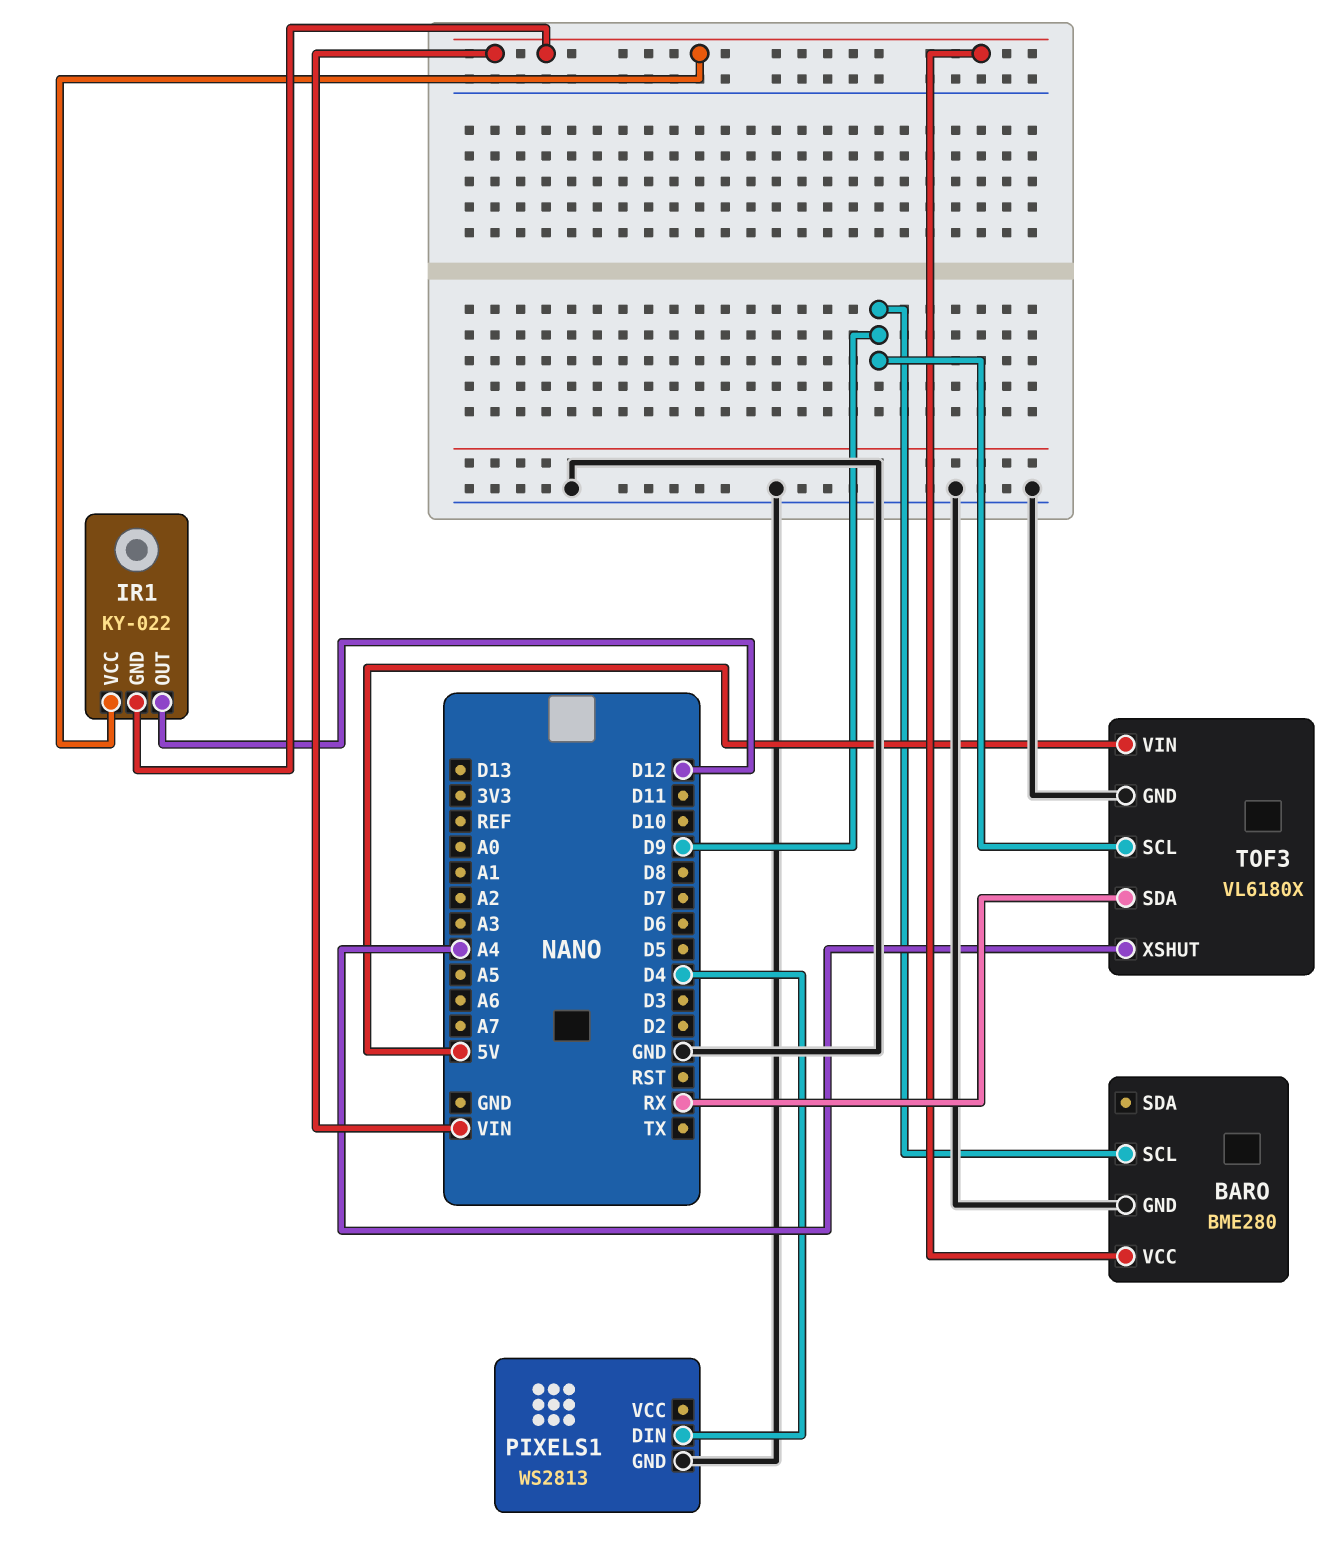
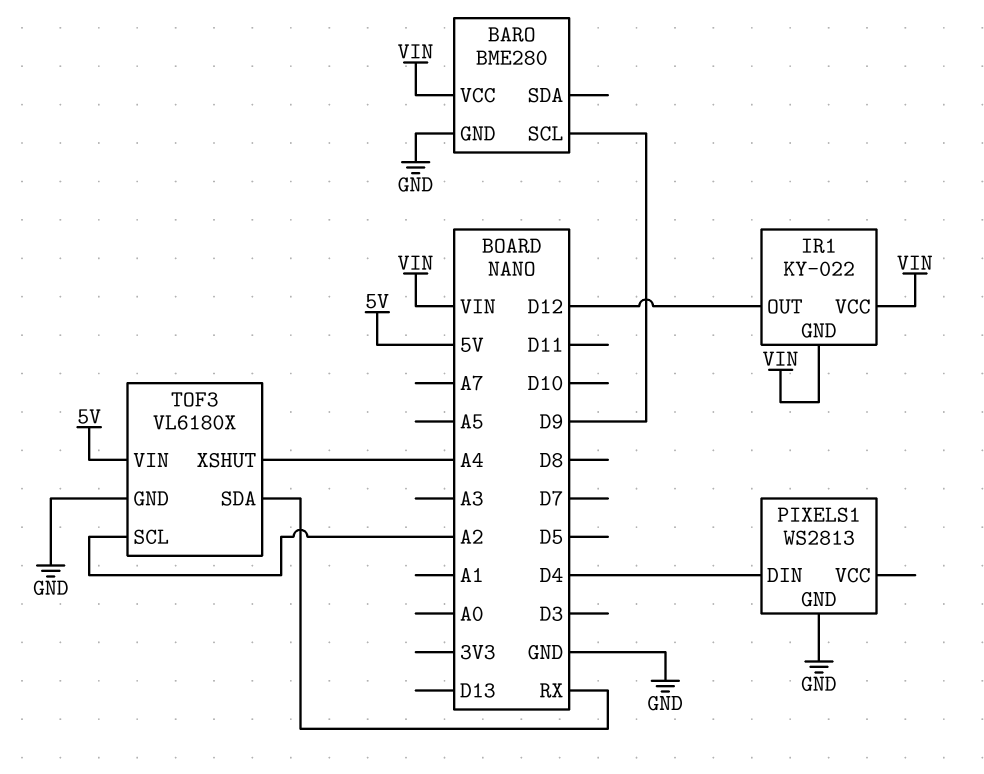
TOF3 pin SCL: D9 -> A2

